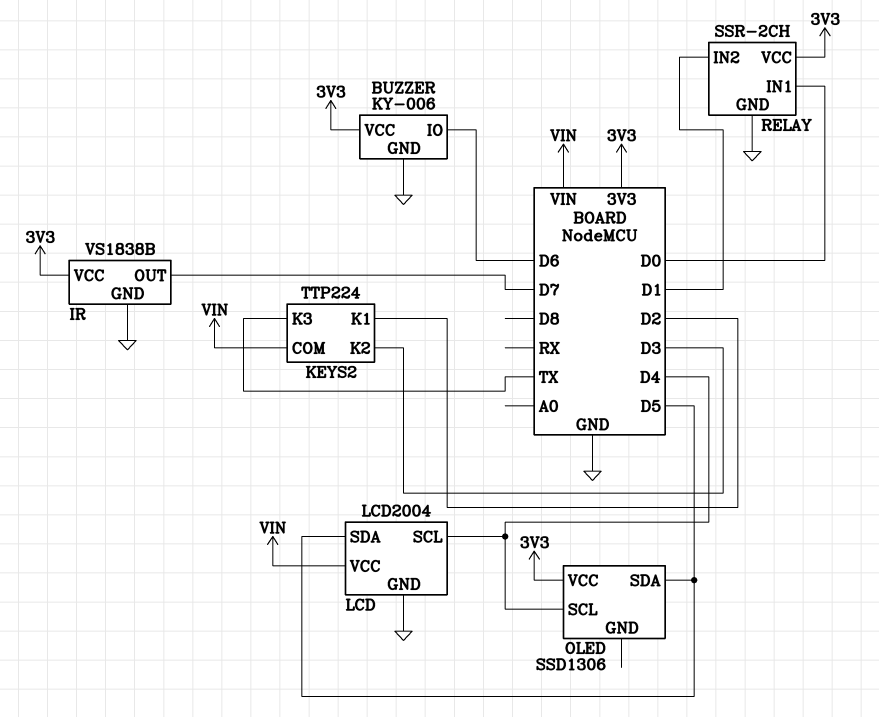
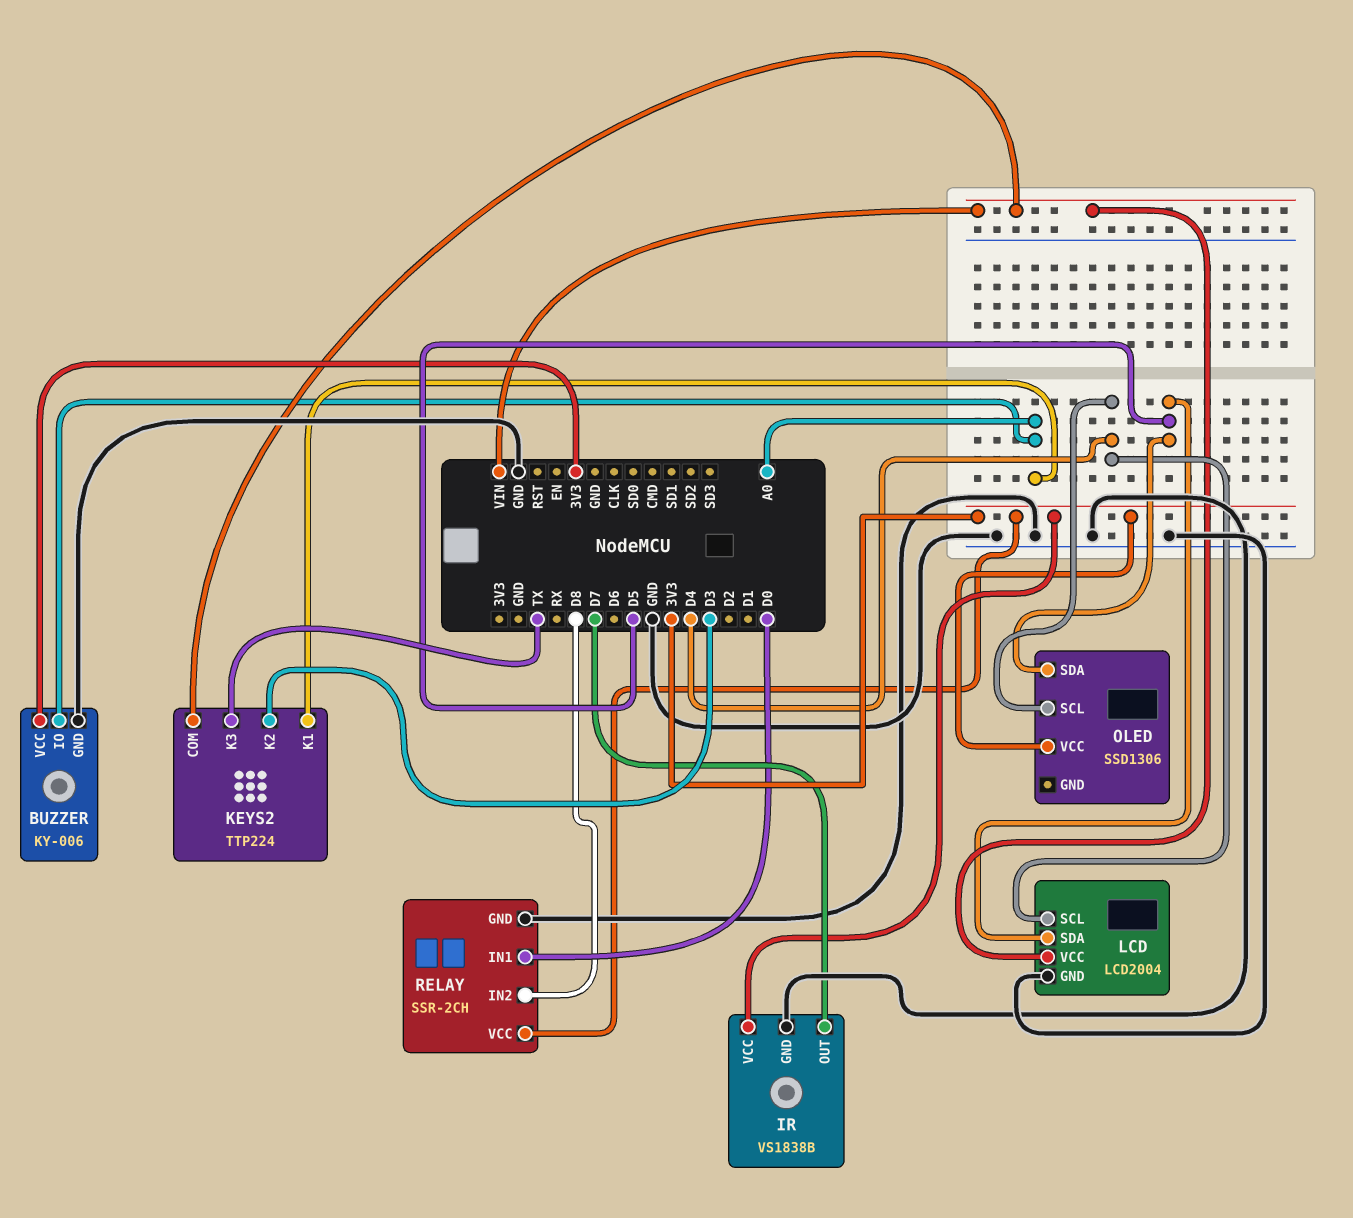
BUZZER pin IO: D6 -> A0
KEYS2 pin K1: D2 -> A0
RELAY pin IN2: D1 -> D8

